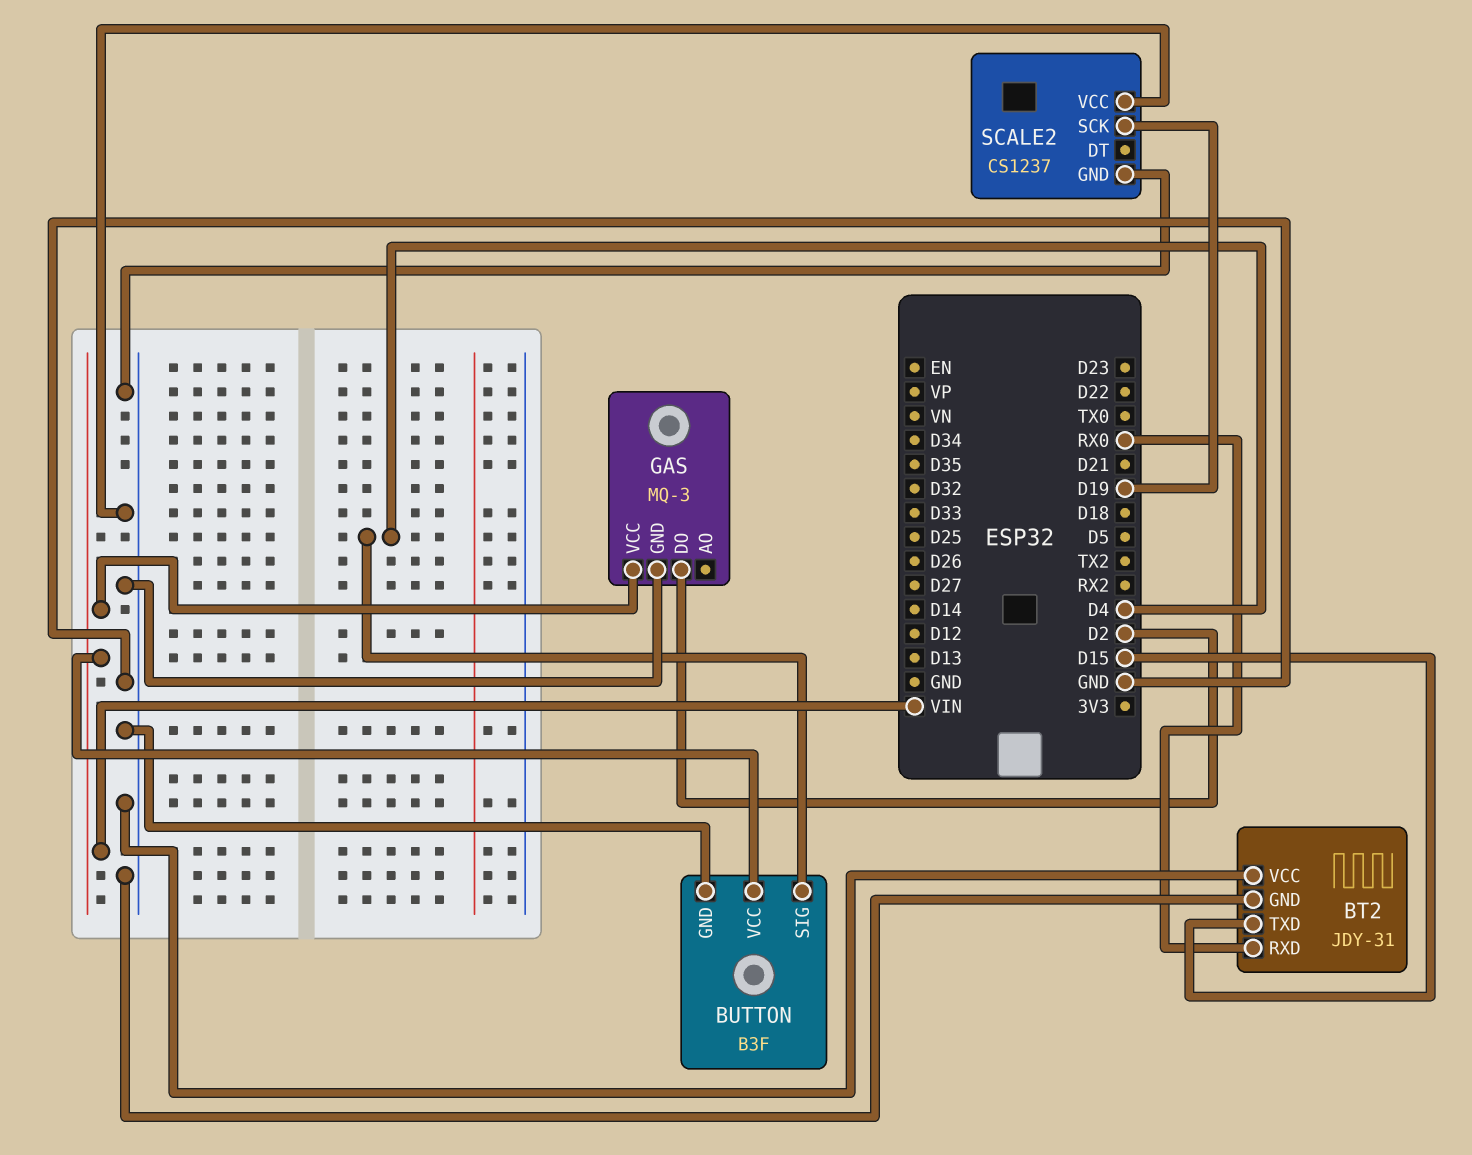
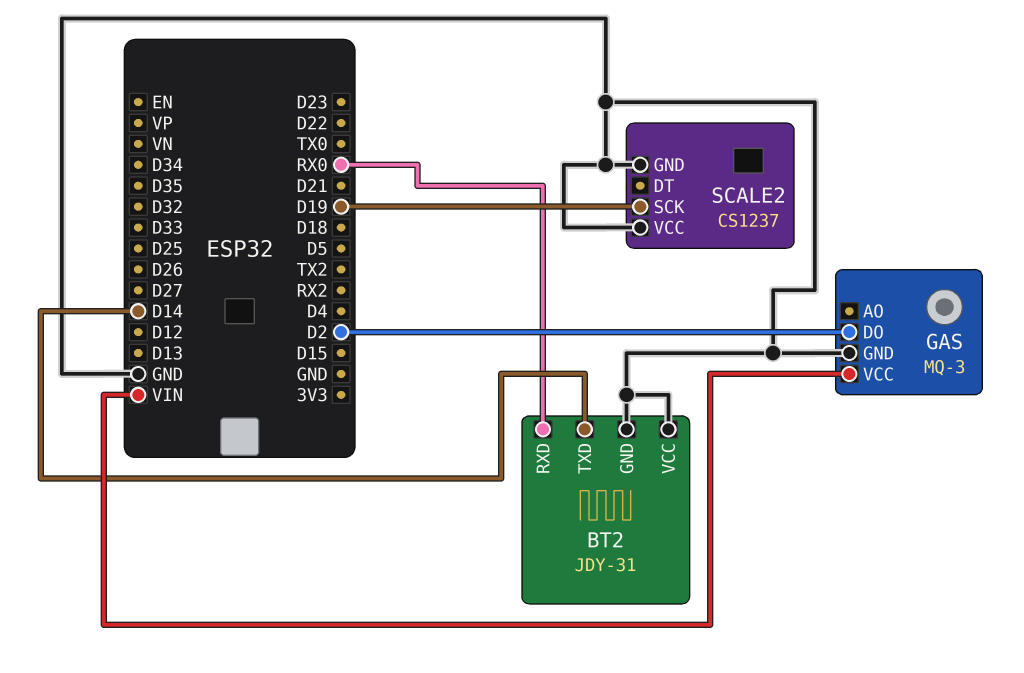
BT2 pin TXD: D15 -> D14
BUTTON: B3F -> none
BUTTON pin GND: GND -> none
BUTTON pin SIG: D4 -> none
BUTTON pin VCC: VIN -> none

